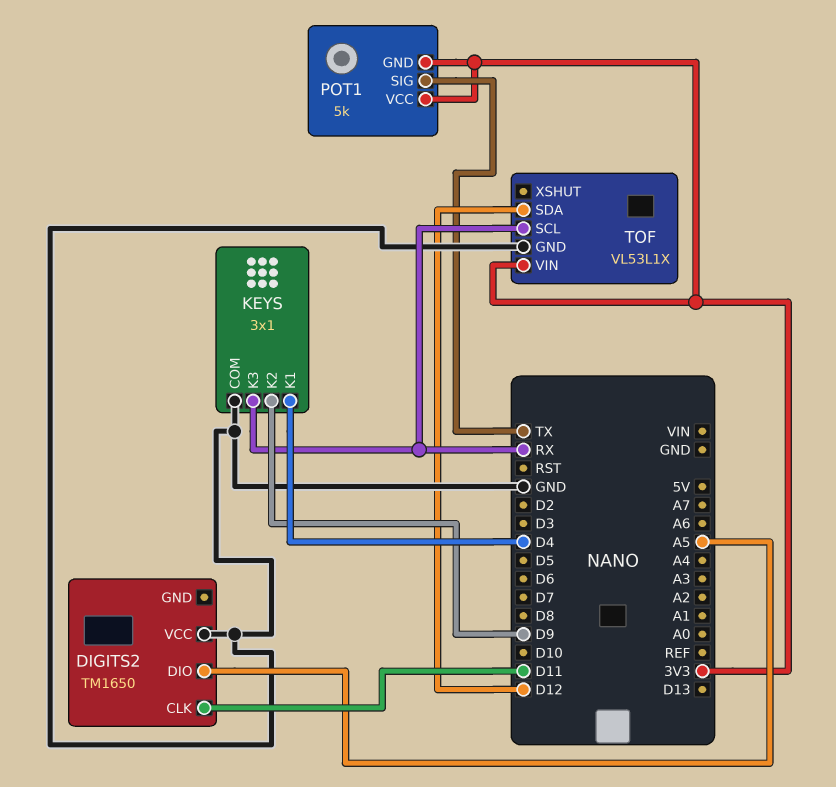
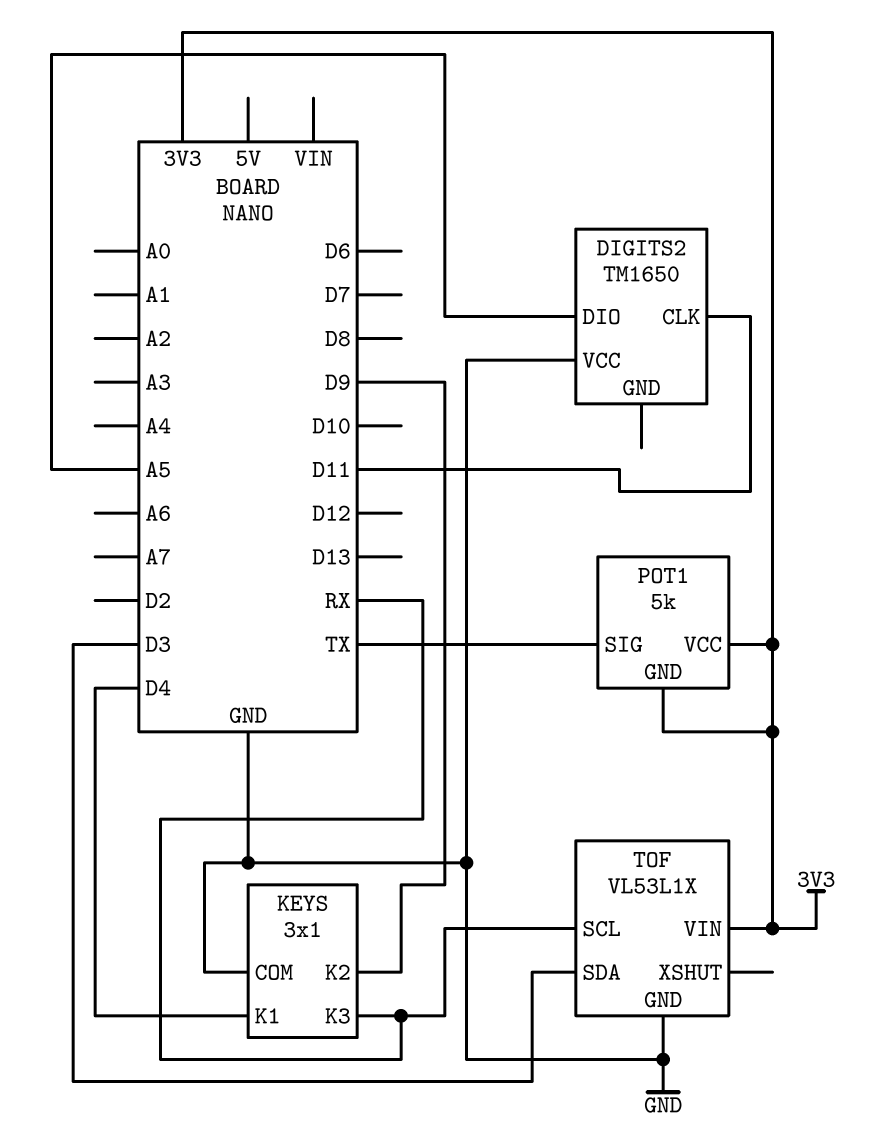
TOF pin SDA: D12 -> D3

